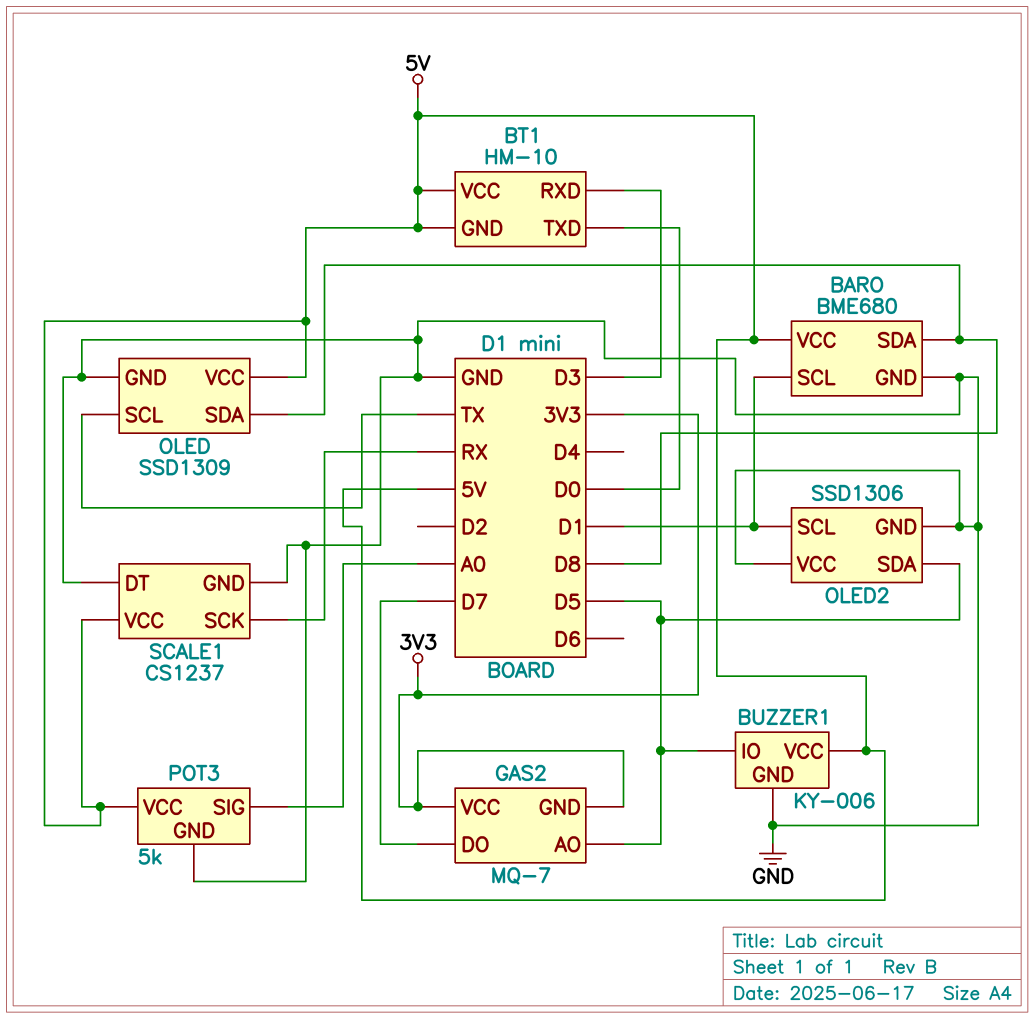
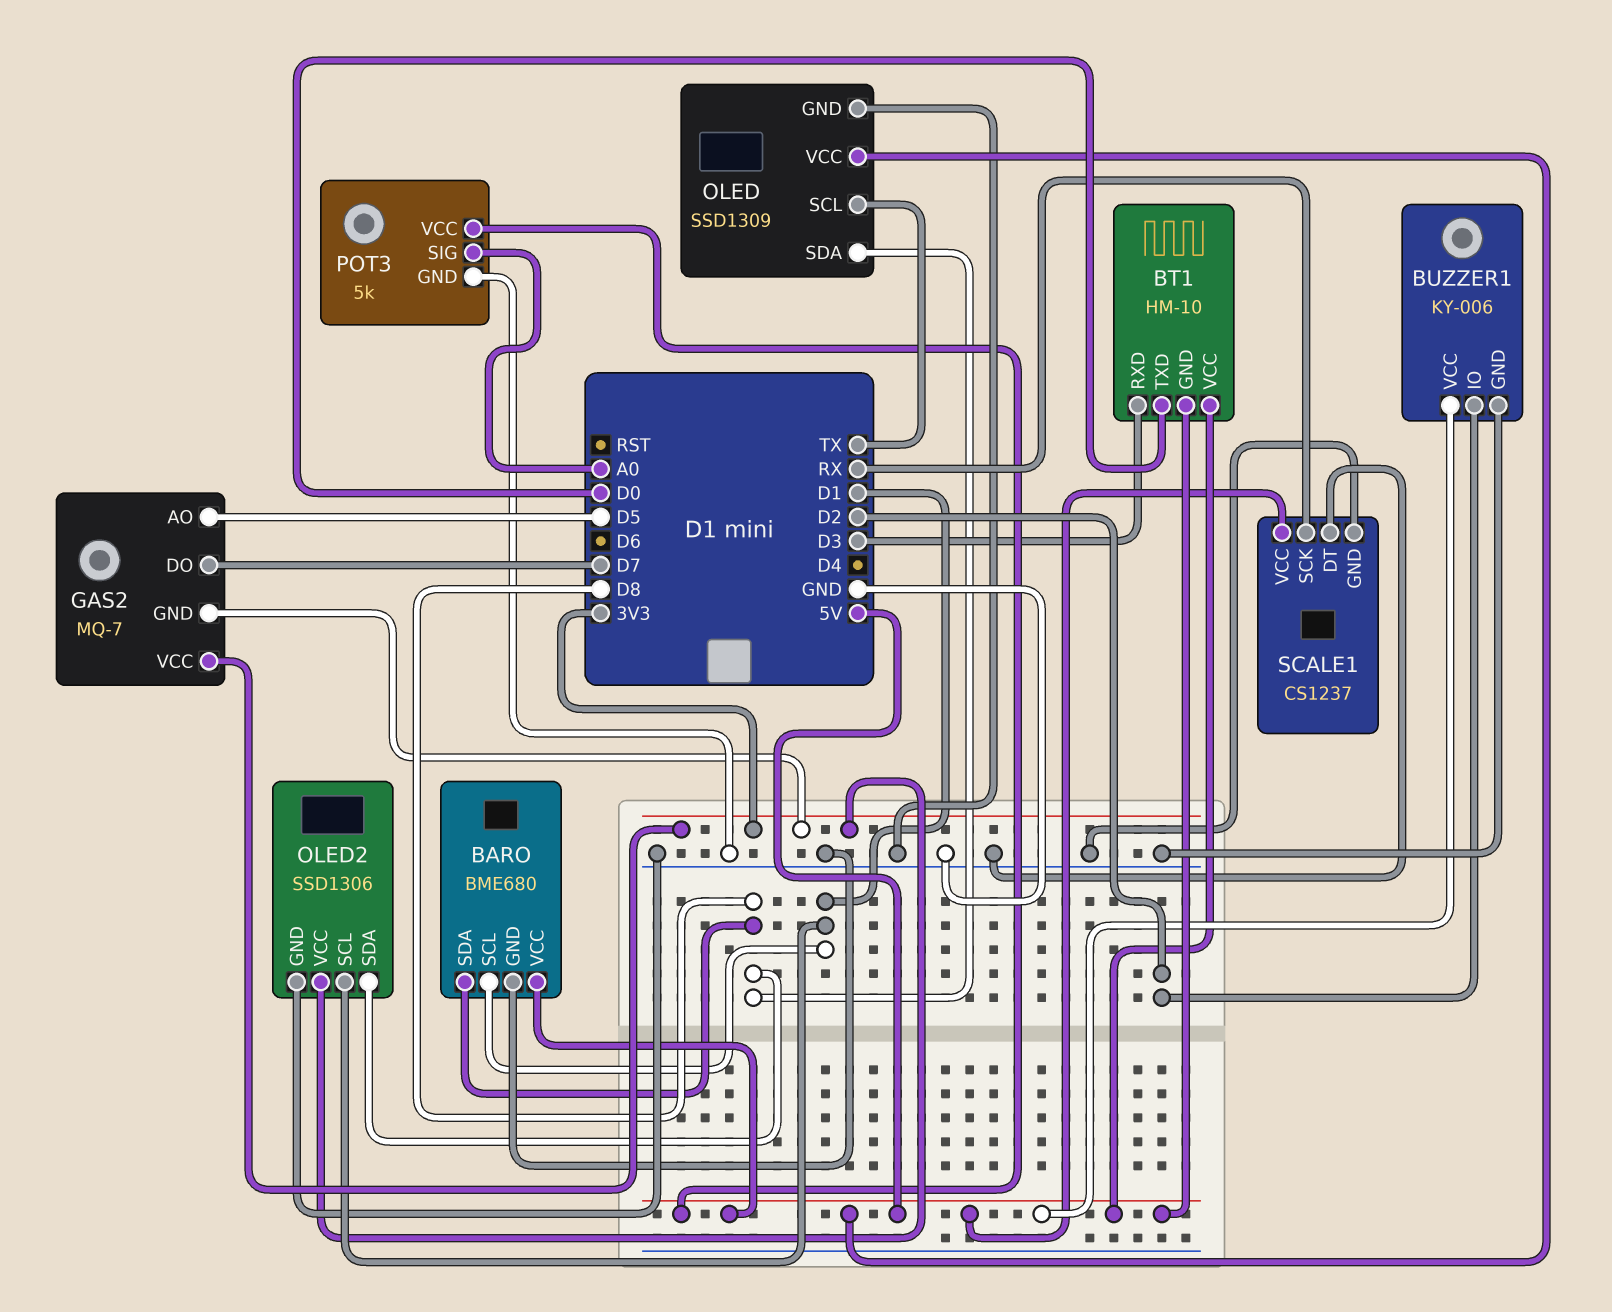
BUZZER1 pin IO: D5 -> D2
OLED2 pin SDA: D5 -> D8
OLED2 pin VCC: GND -> 3V3

